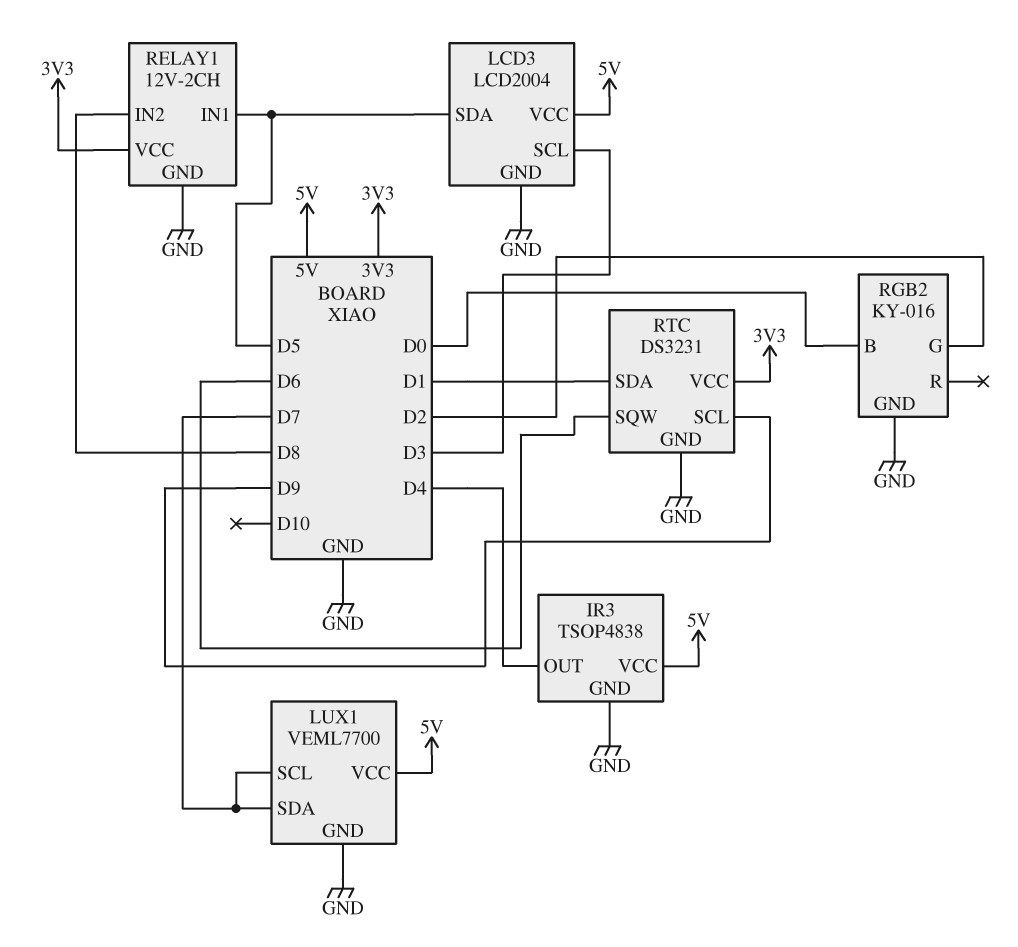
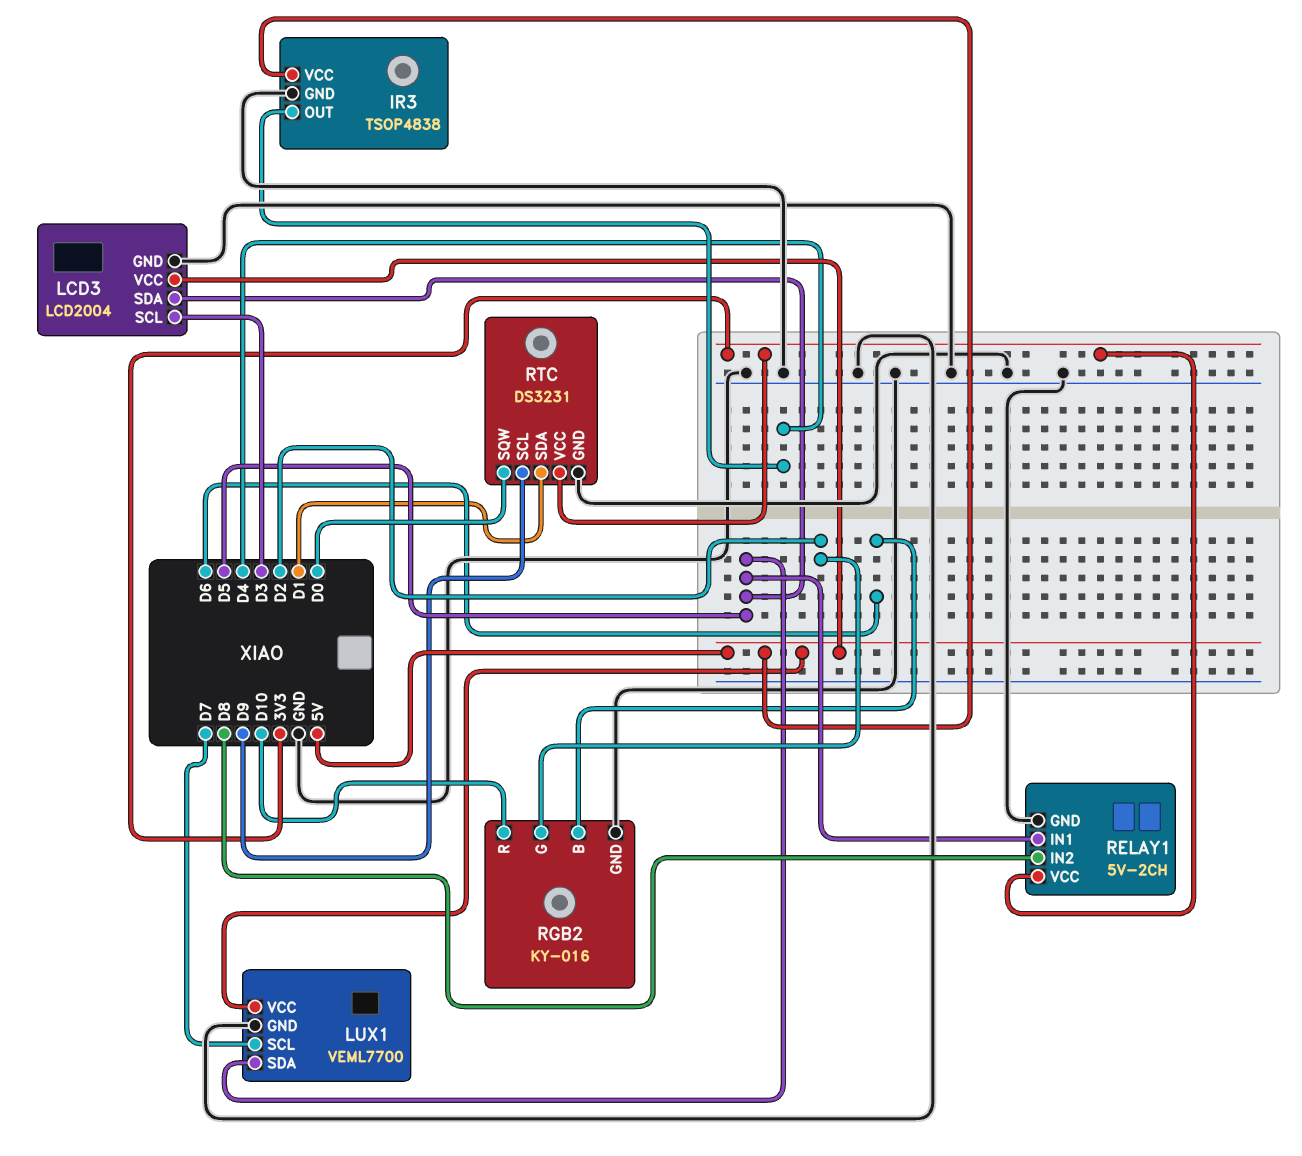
LUX1 pin SDA: D7 -> D5
RELAY1: 12V-2CH -> 5V-2CH
RGB2 pin B: D0 -> D6
RGB2 pin R: none -> D10
RTC pin SQW: D6 -> D0

